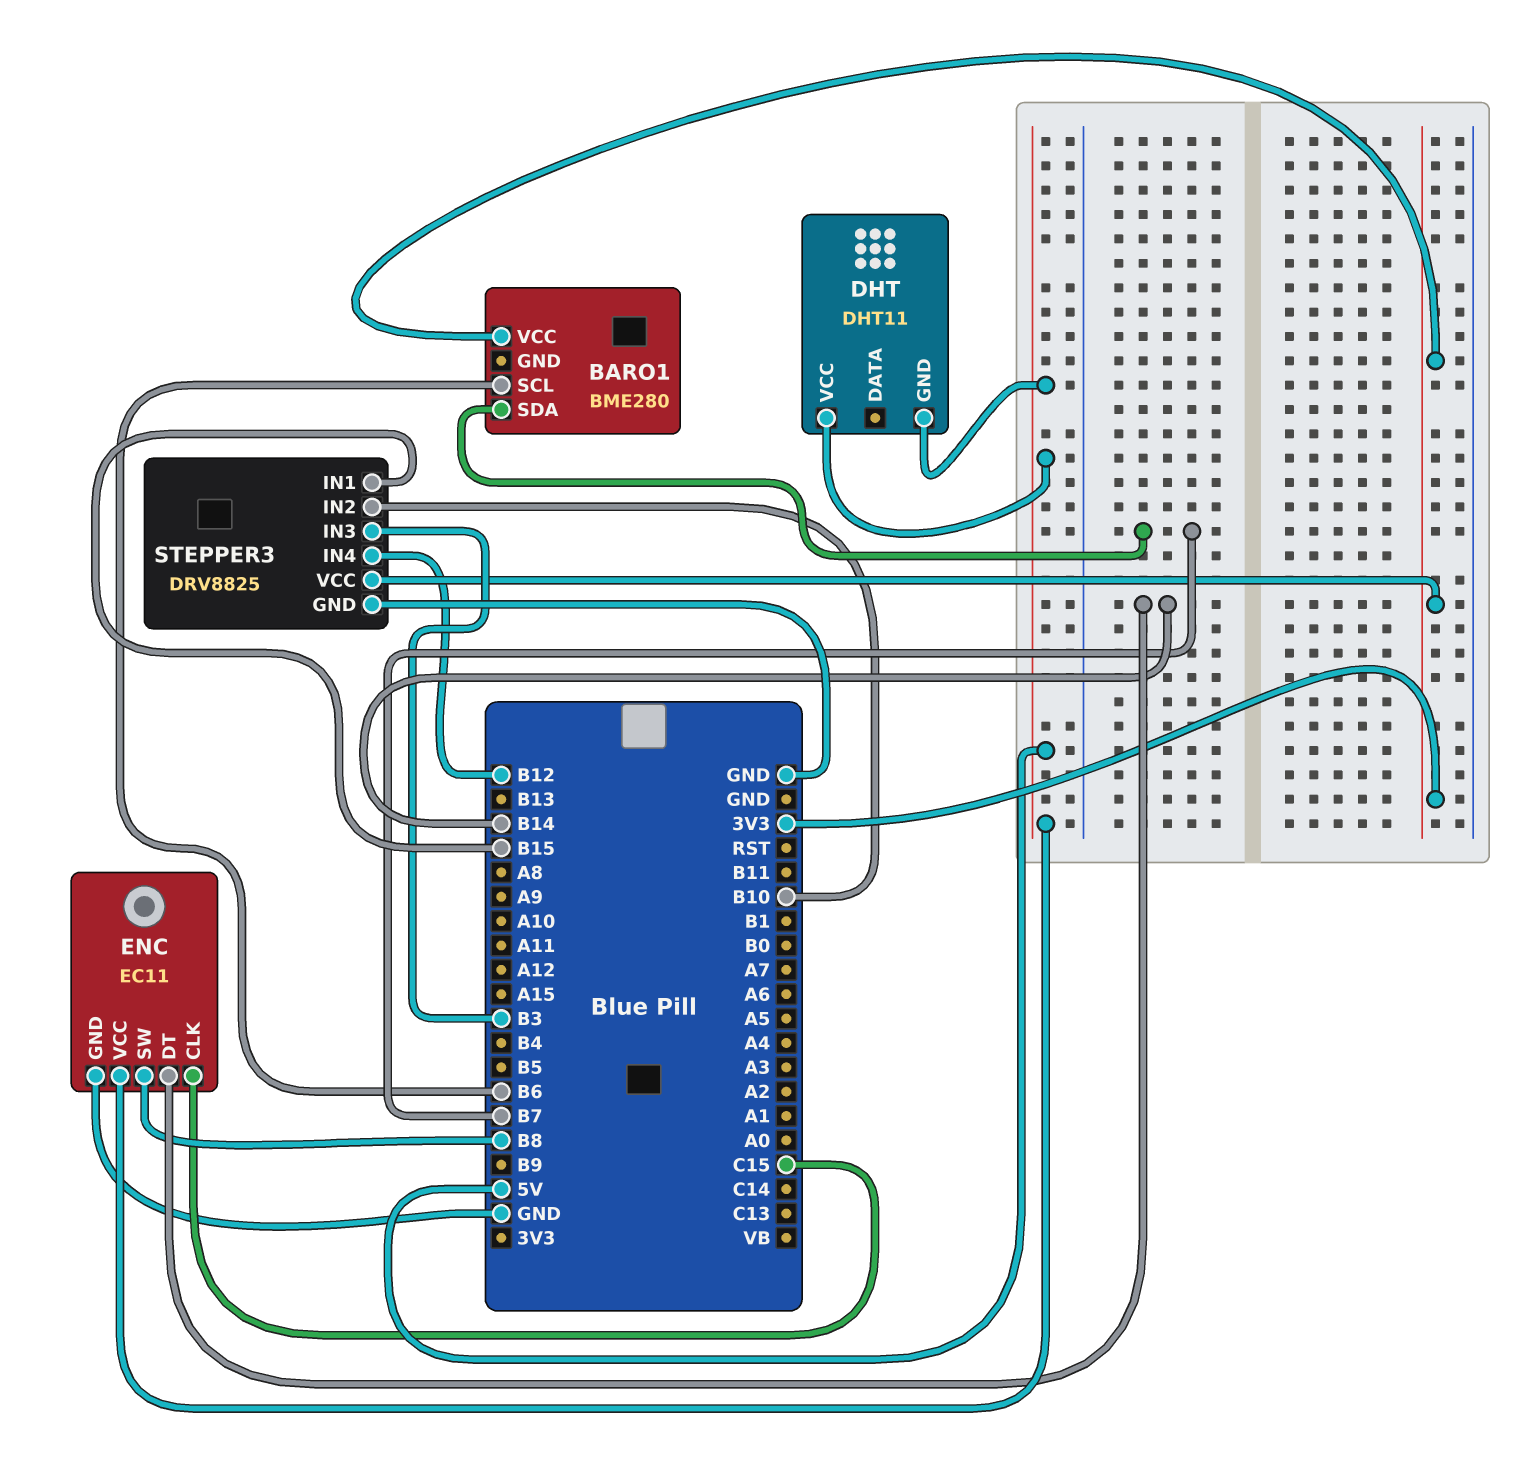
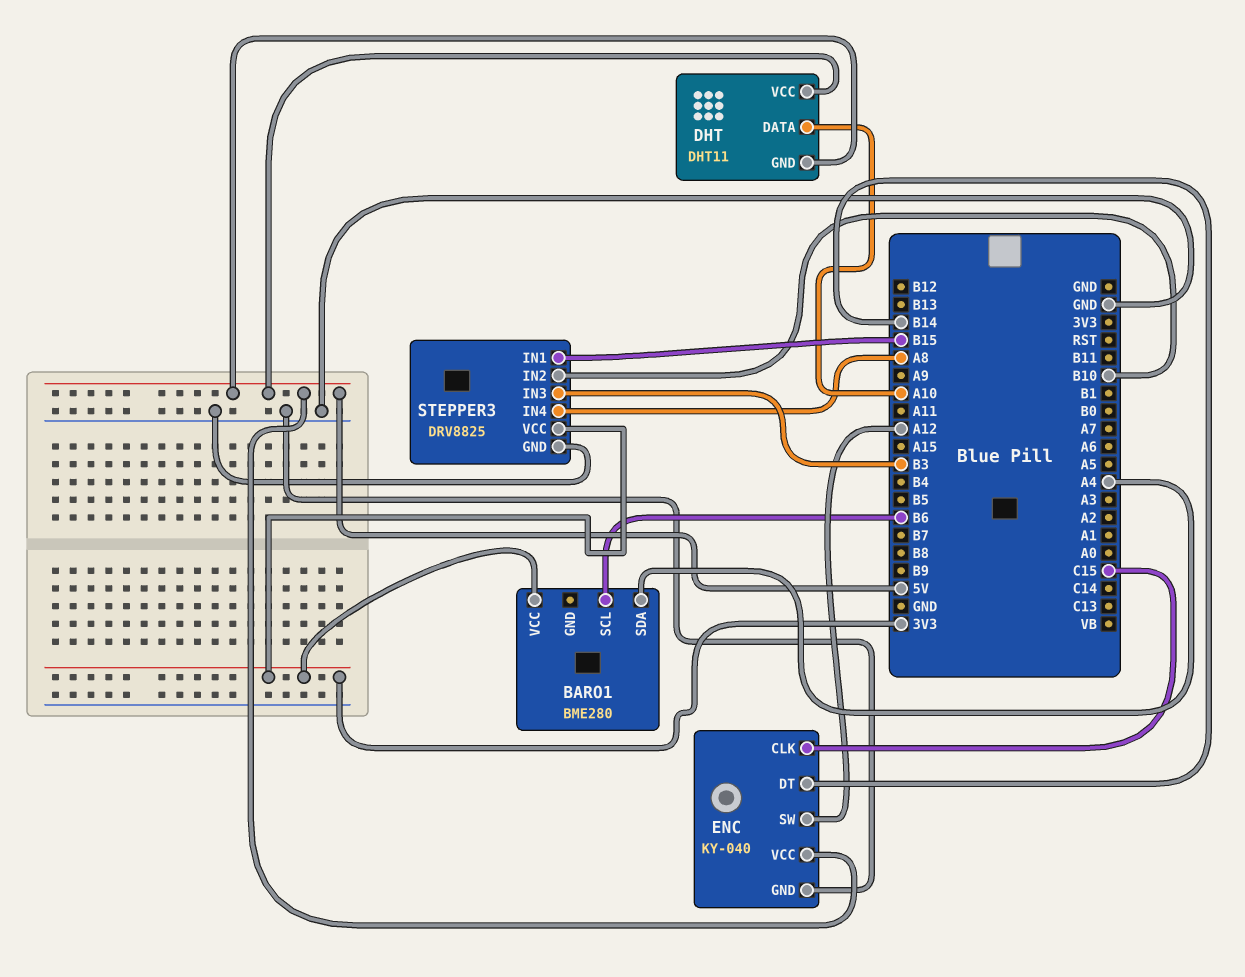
BARO1 pin SDA: B7 -> A4
DHT pin DATA: none -> A10
ENC: EC11 -> KY-040
ENC pin SW: B8 -> A12
STEPPER3 pin IN4: B12 -> A8

